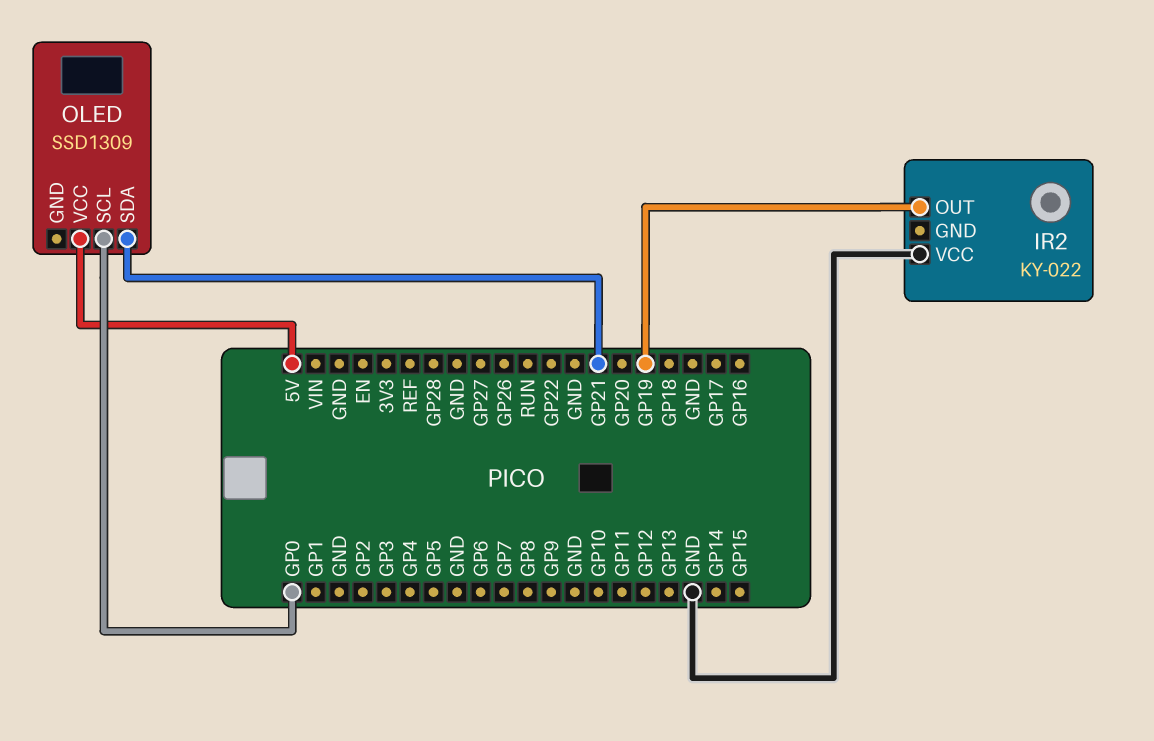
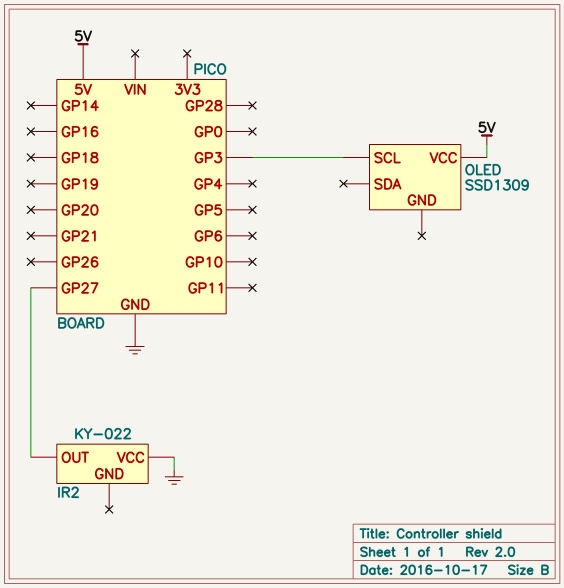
IR2 pin OUT: GP19 -> GP27
OLED pin SCL: GP0 -> GP3
OLED pin SDA: GP21 -> none

